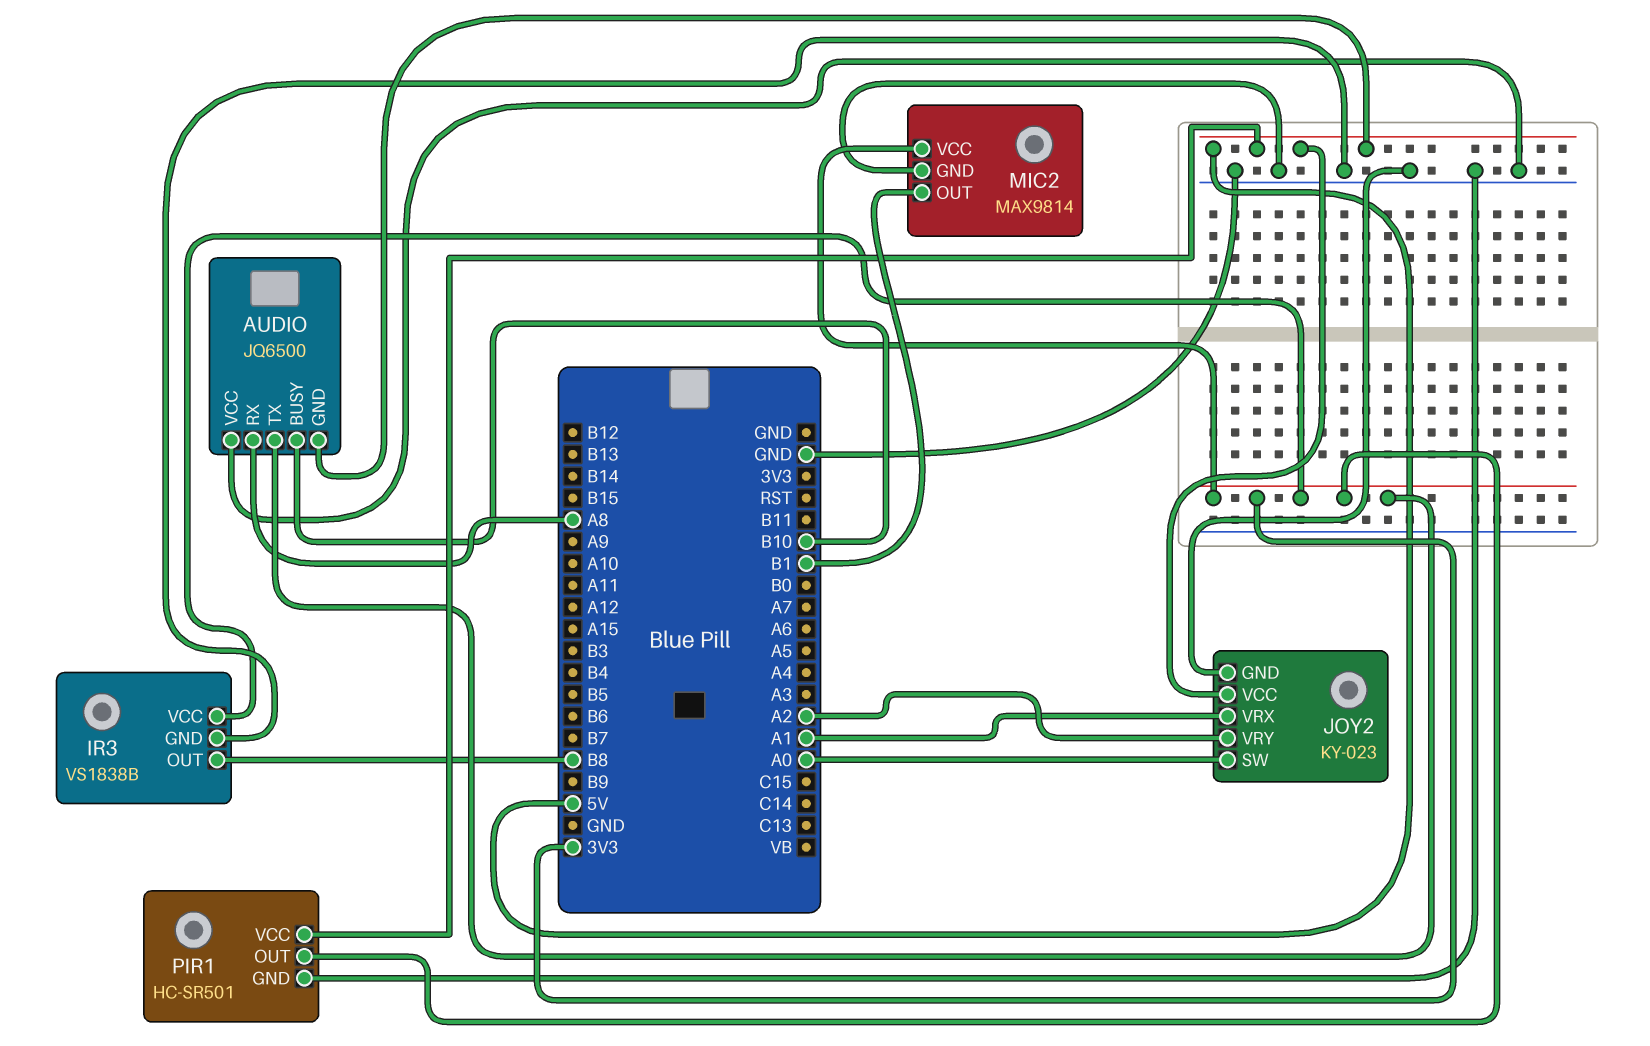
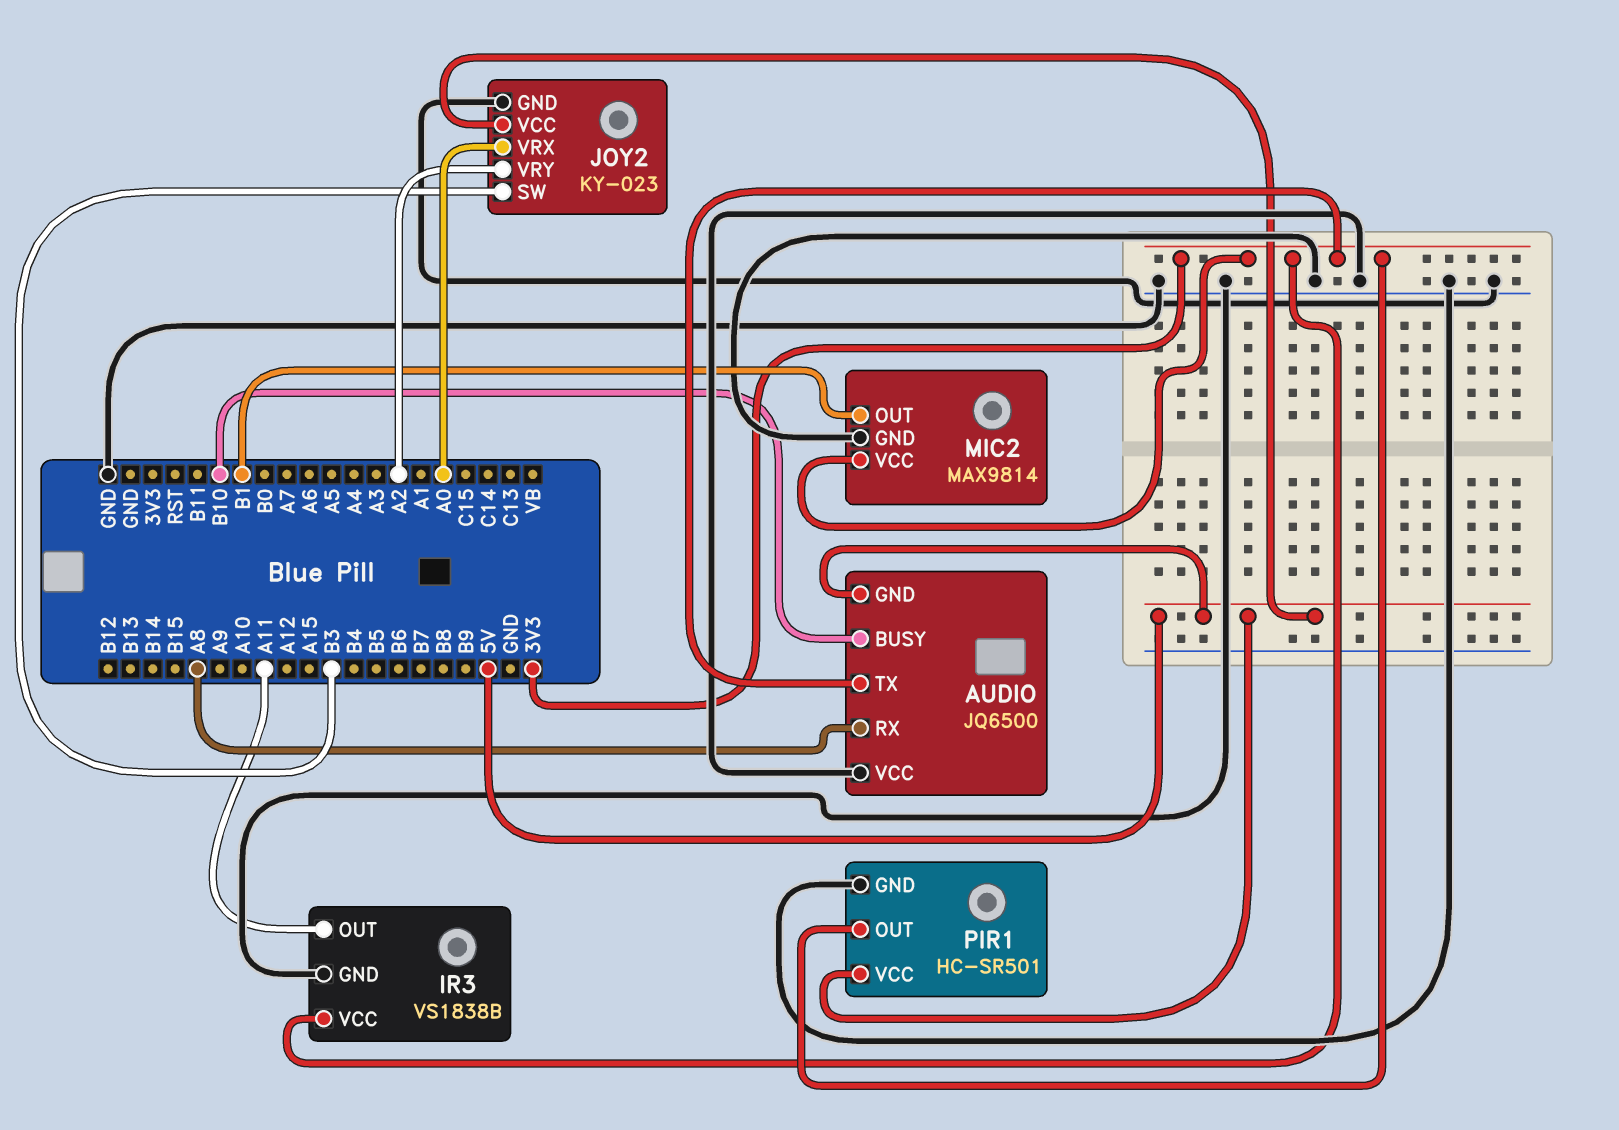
IR3 pin OUT: B8 -> A11
JOY2 pin SW: A0 -> B3
JOY2 pin VRX: A1 -> A0

